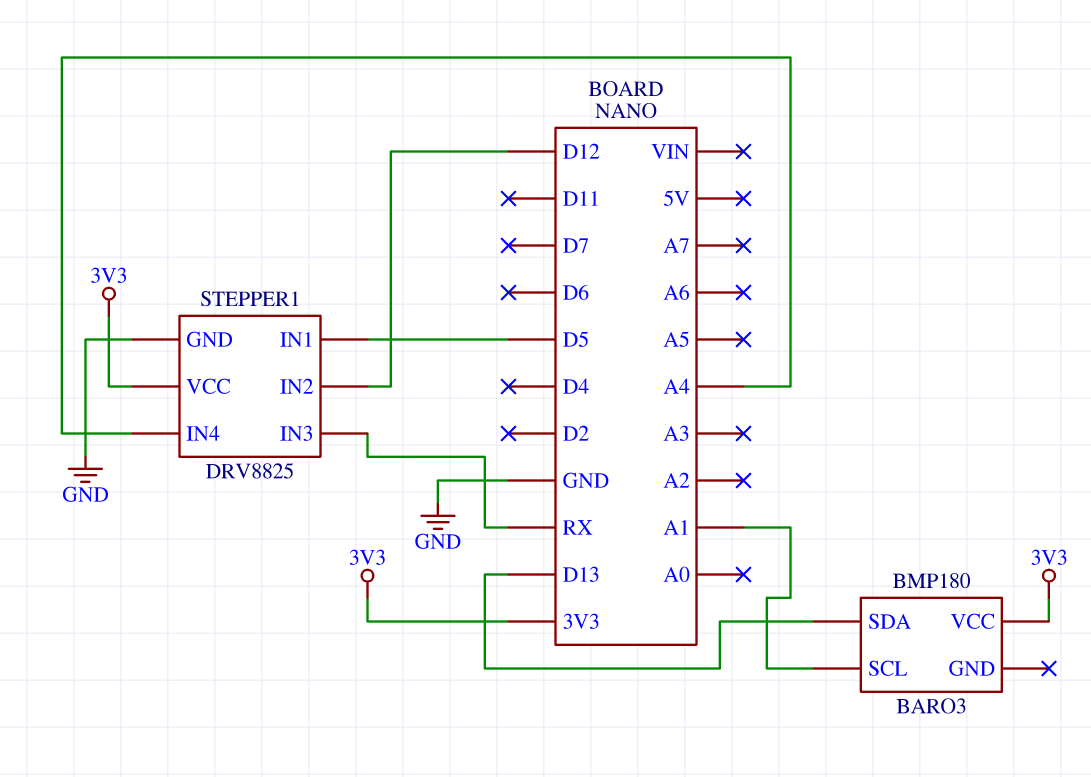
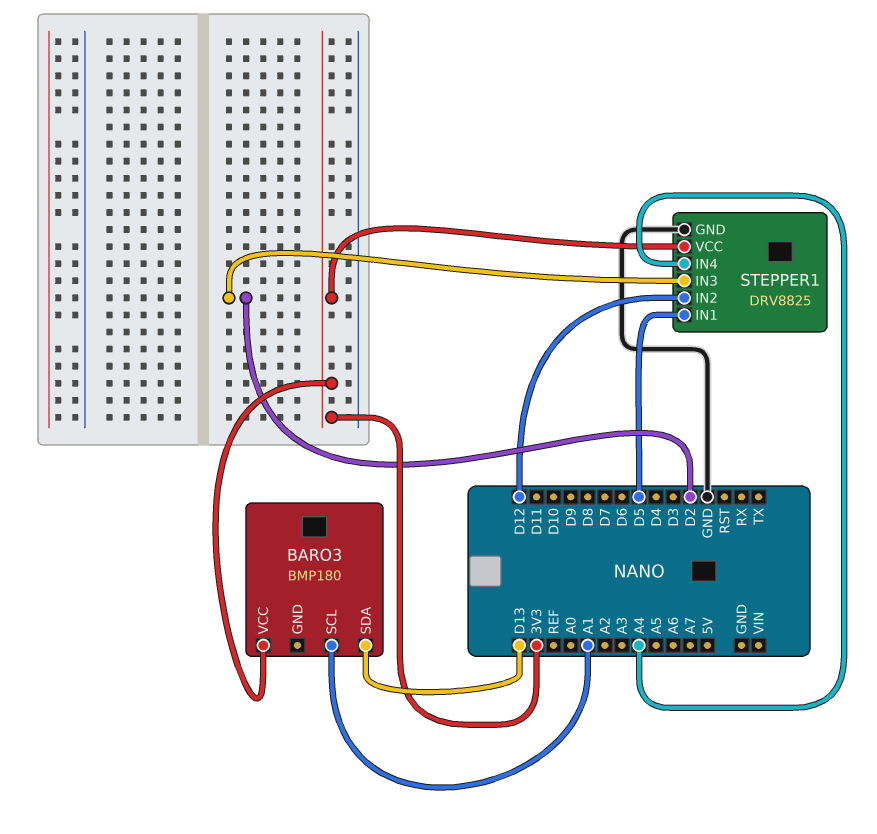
STEPPER1 pin IN3: RX -> D2

